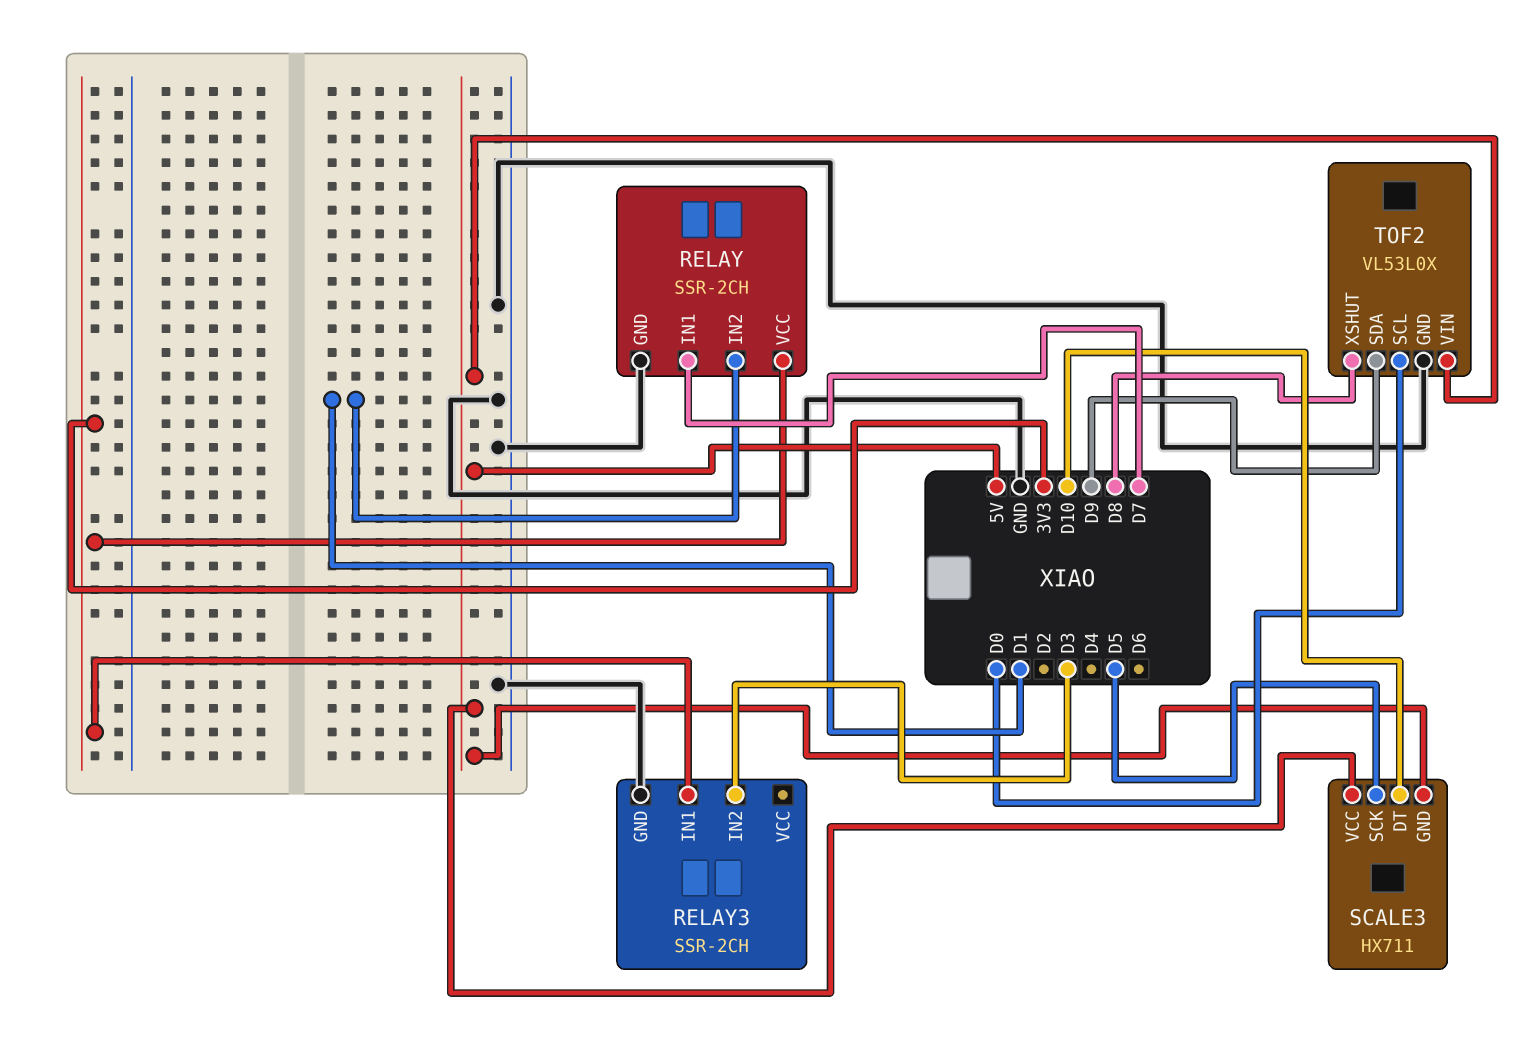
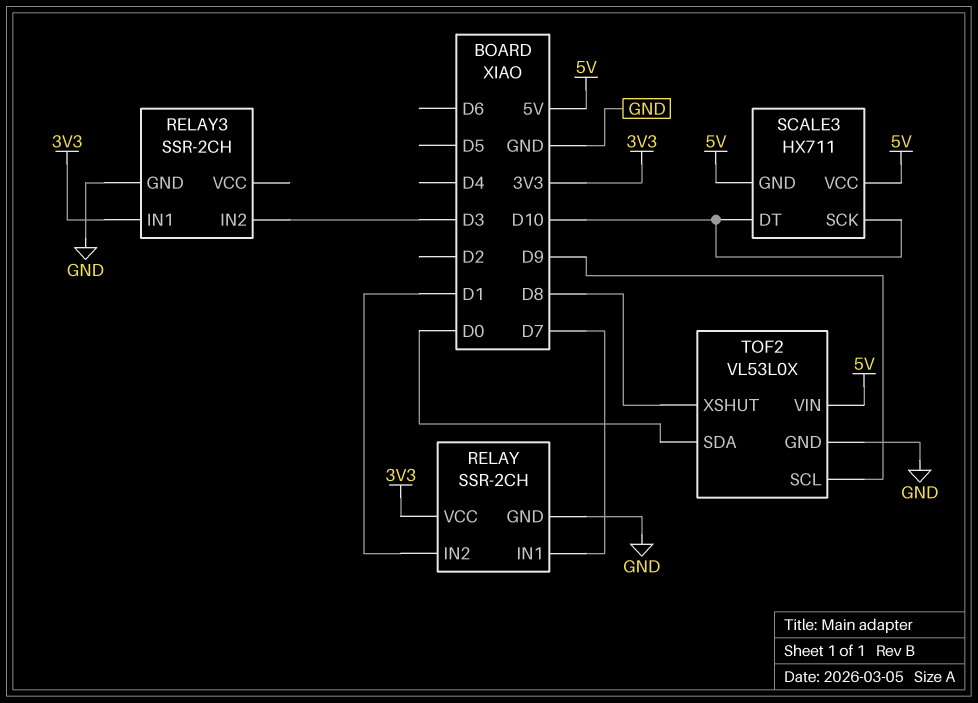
SCALE3 pin SCK: D5 -> D10
TOF2 pin SCL: D0 -> D9
TOF2 pin SDA: D9 -> D0

